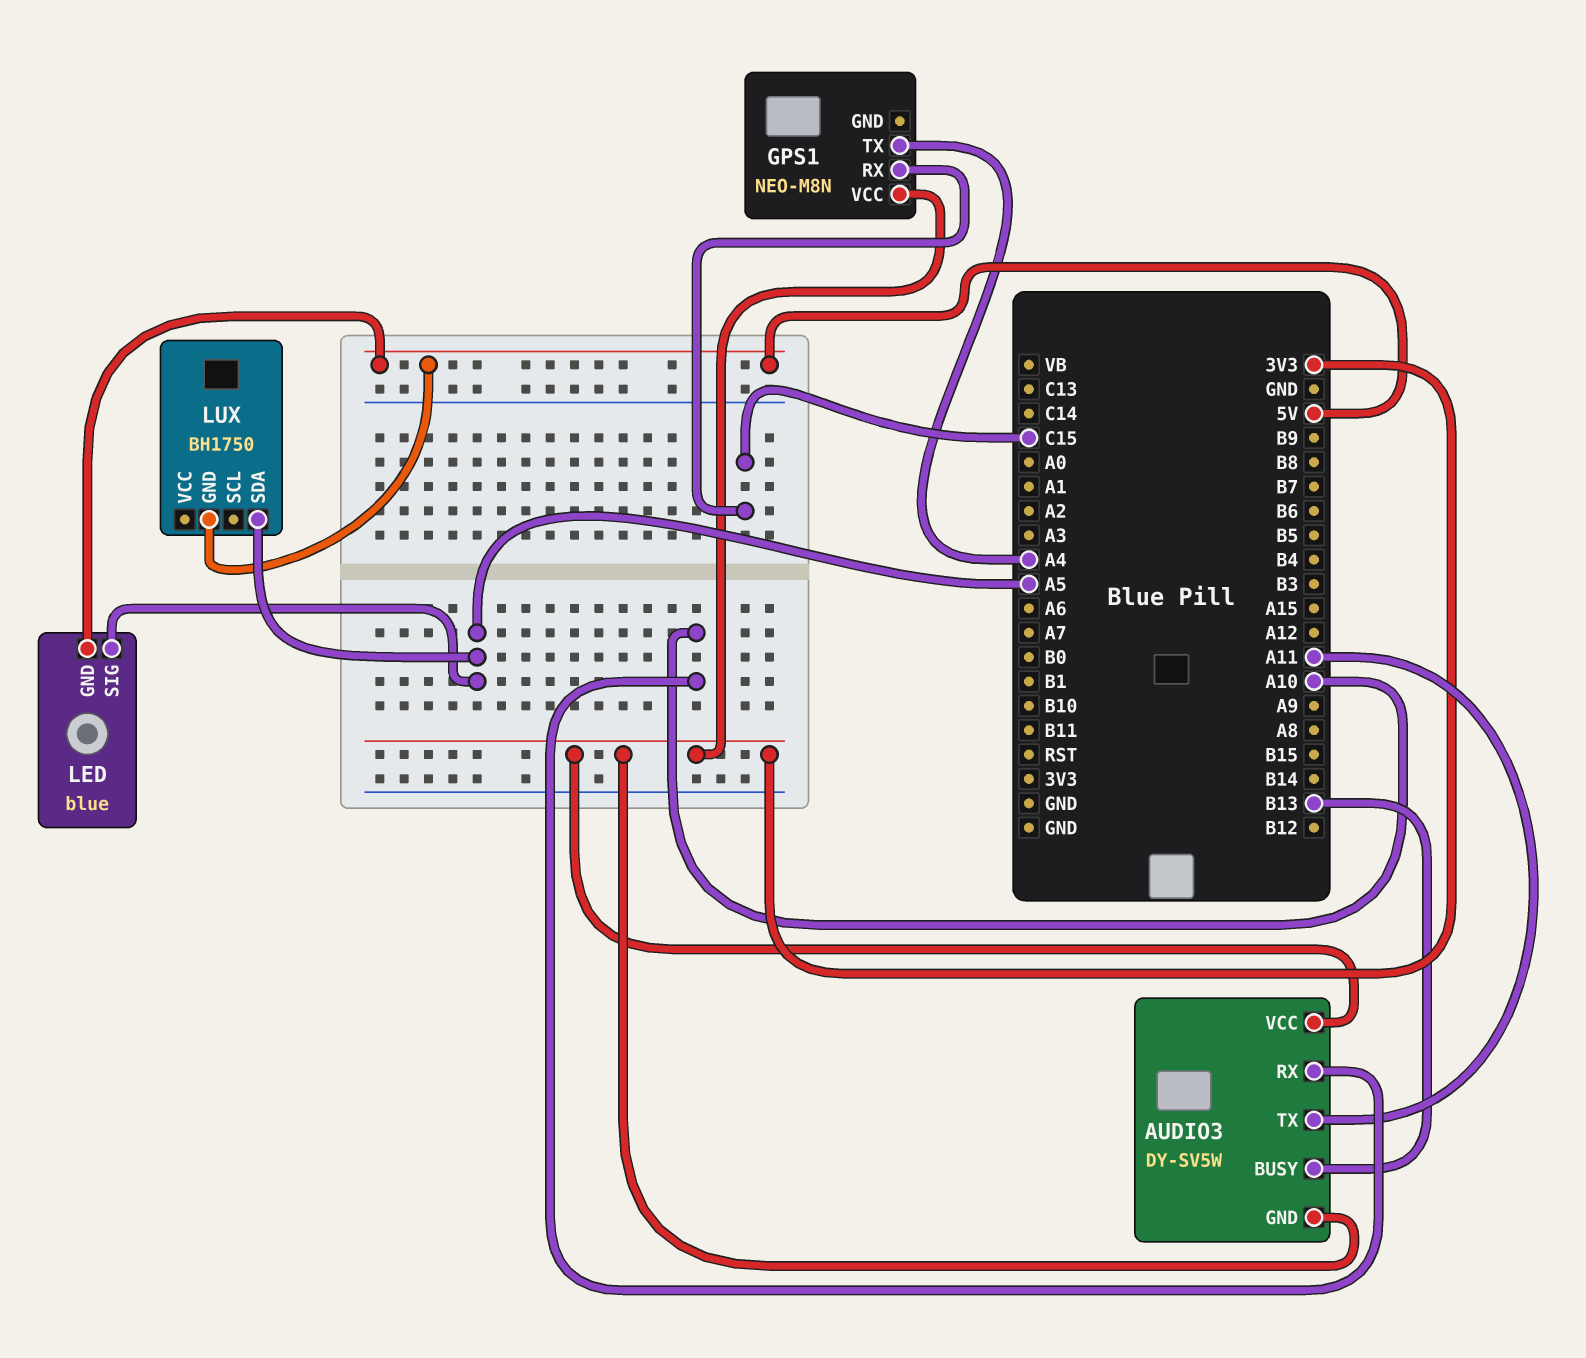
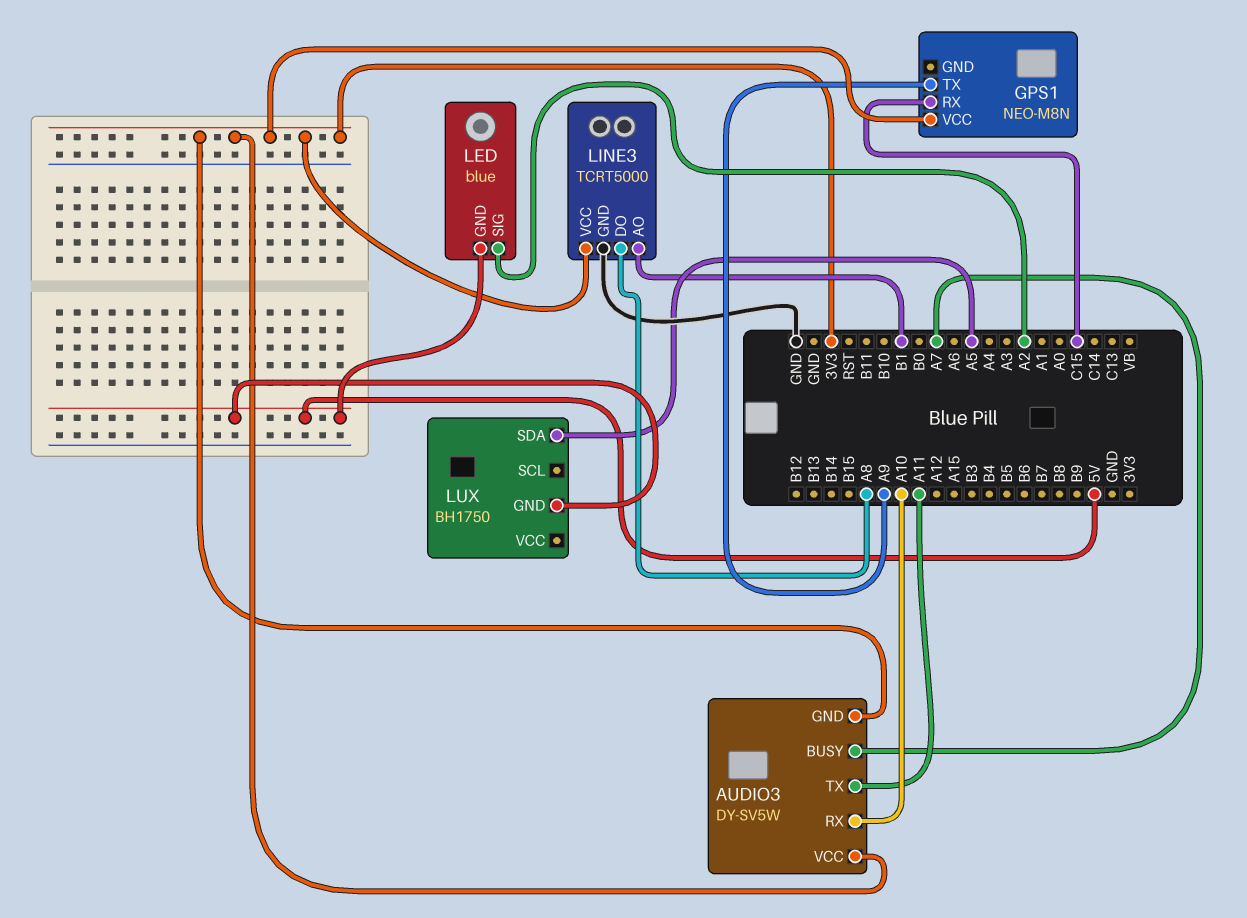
AUDIO3 pin BUSY: B13 -> A7
GPS1 pin TX: A4 -> A9
LED pin SIG: A5 -> A2
LINE3: none -> TCRT5000
LINE3 pin AO: none -> B1
LINE3 pin DO: none -> A8
LINE3 pin GND: none -> GND
LINE3 pin VCC: none -> 3V3

